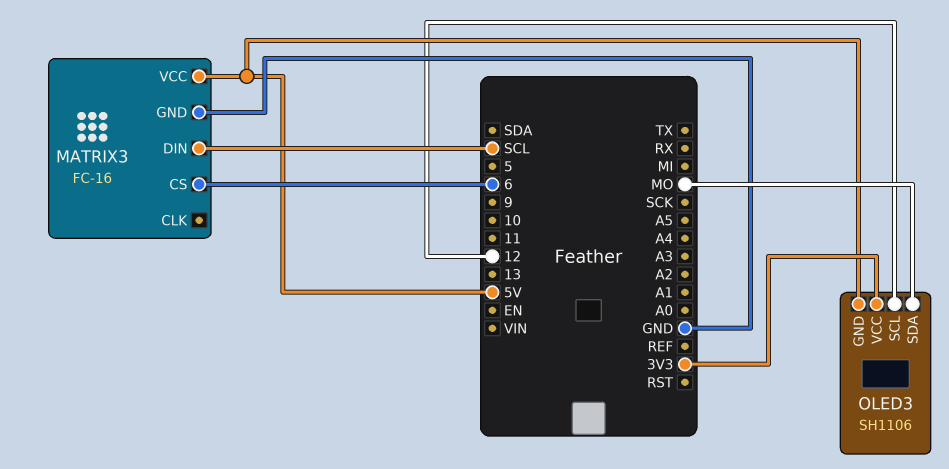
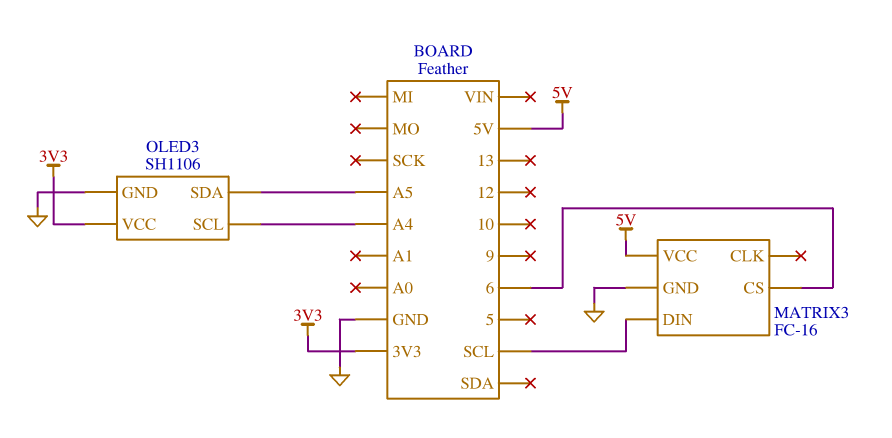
OLED3 pin GND: 5V -> GND
OLED3 pin SCL: 12 -> A4
OLED3 pin SDA: MO -> A5

